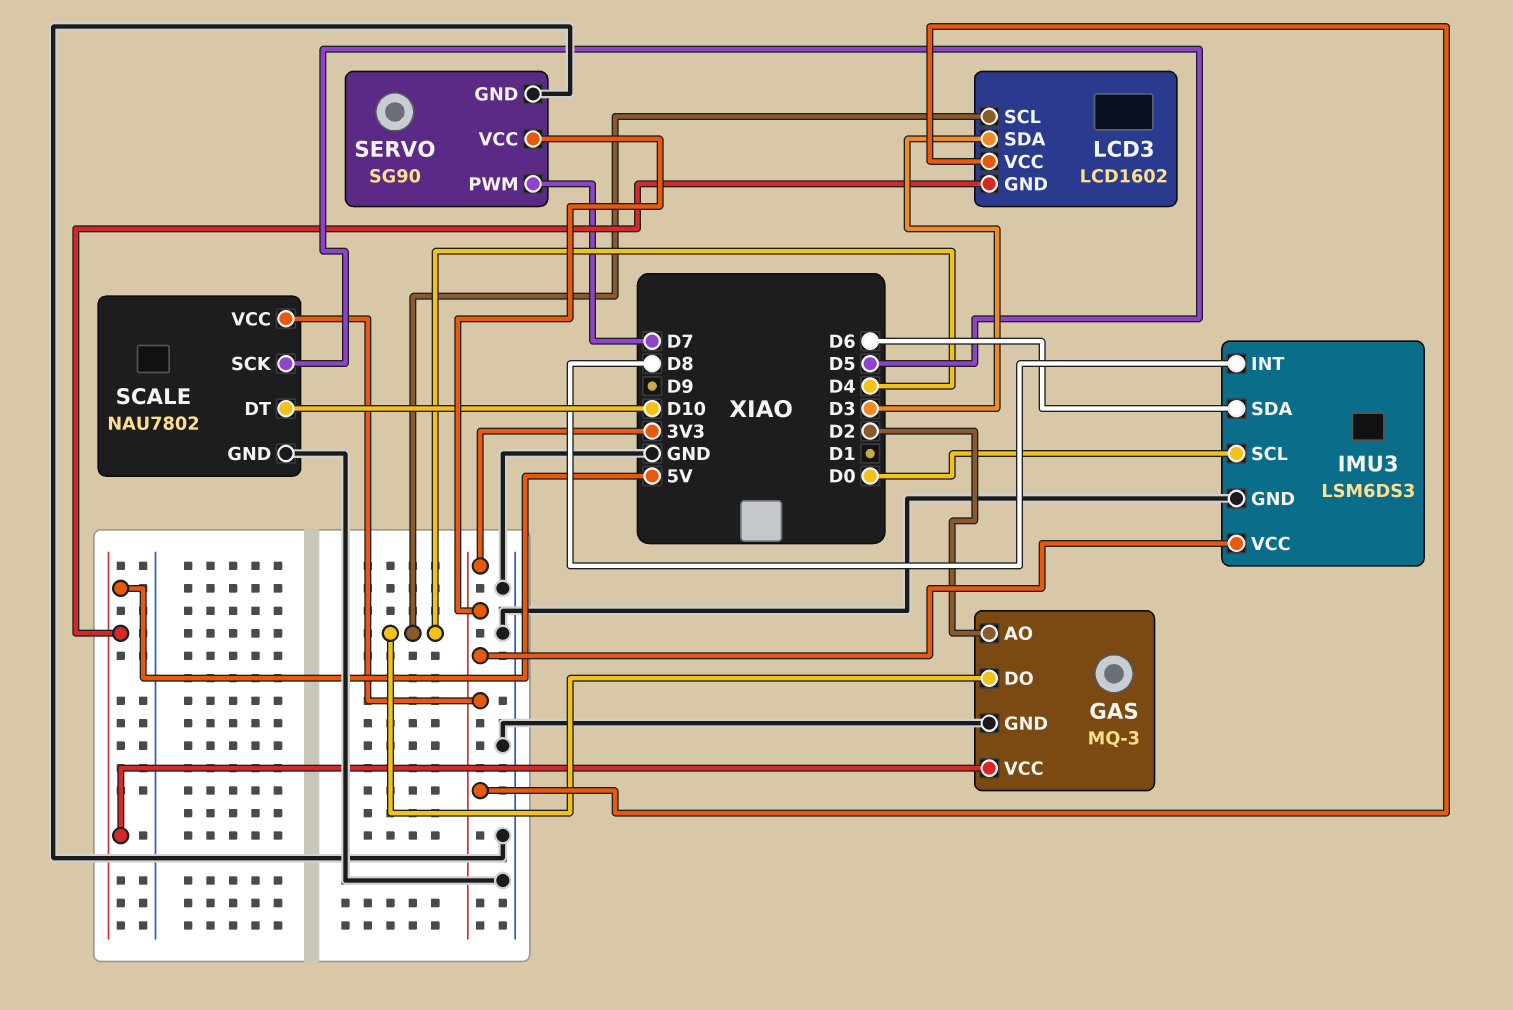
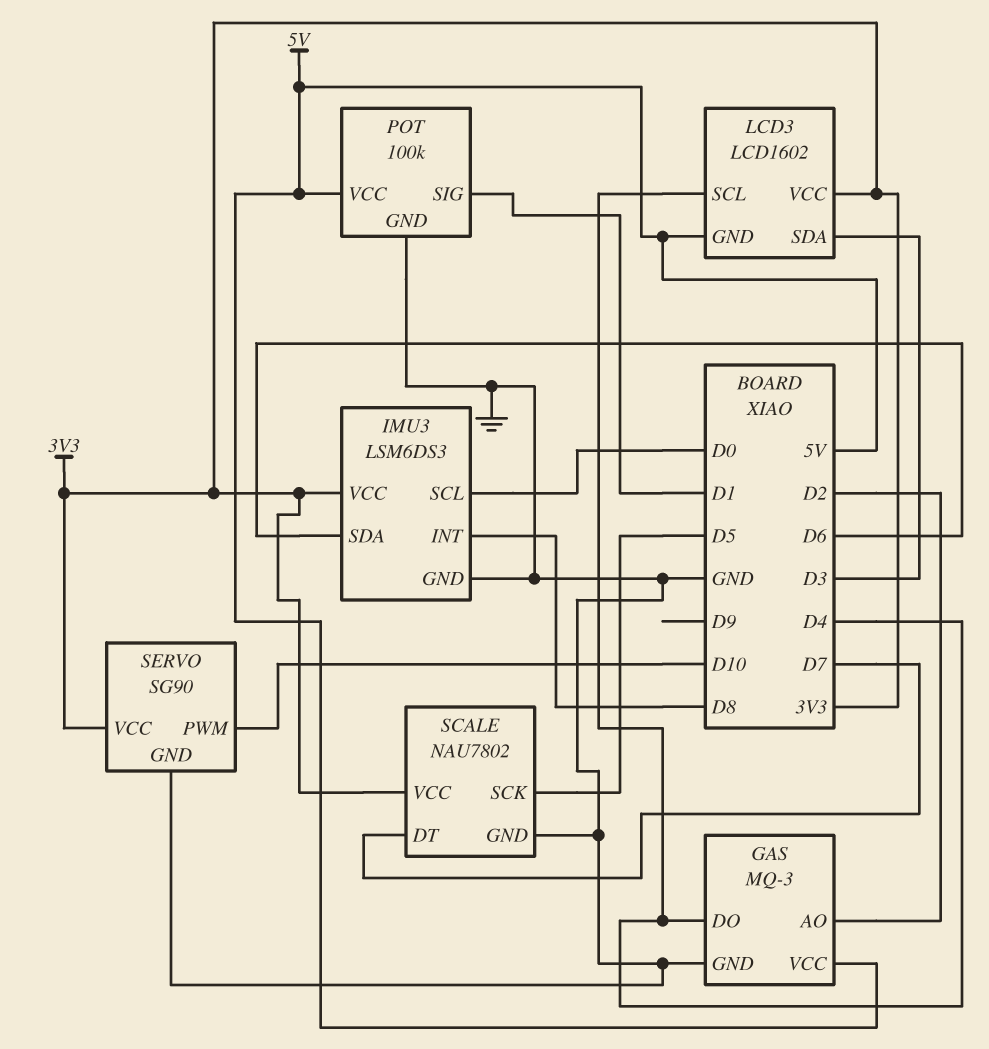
POT: none -> 100k
POT pin GND: none -> GND
POT pin SIG: none -> D1
POT pin VCC: none -> 5V
SCALE pin DT: D10 -> D7
SERVO pin PWM: D7 -> D10

